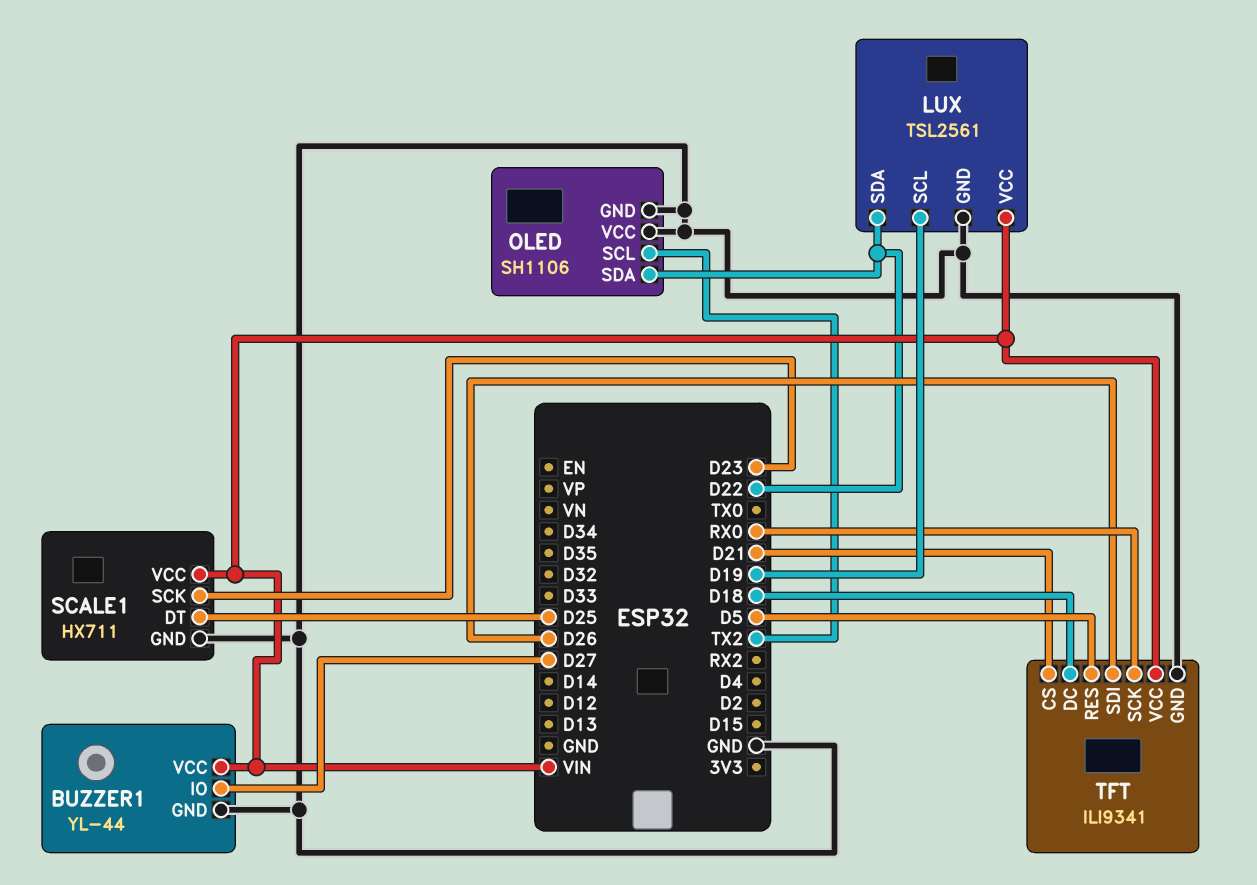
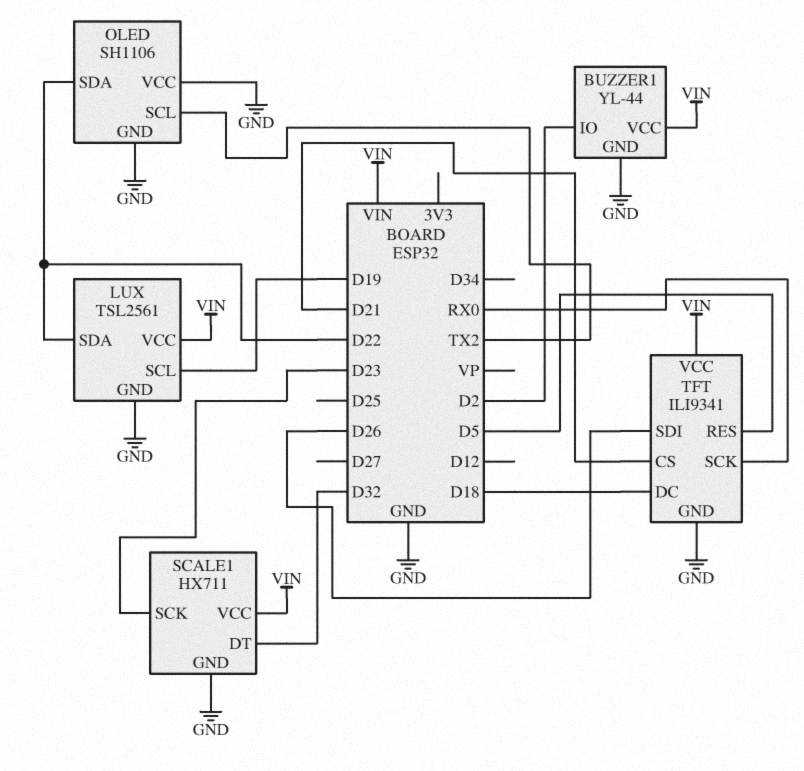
BUZZER1 pin IO: D27 -> D2
SCALE1 pin DT: D25 -> D32

